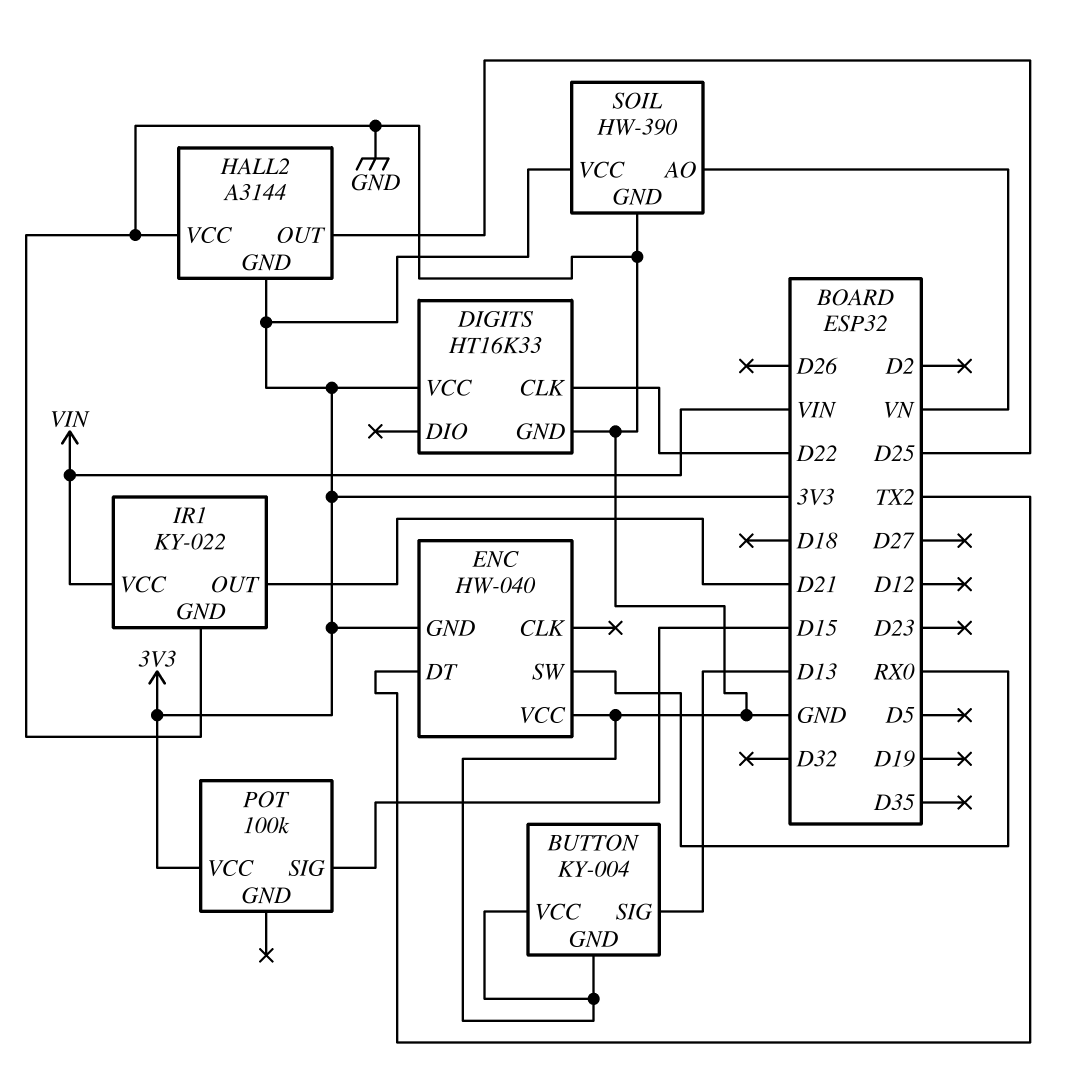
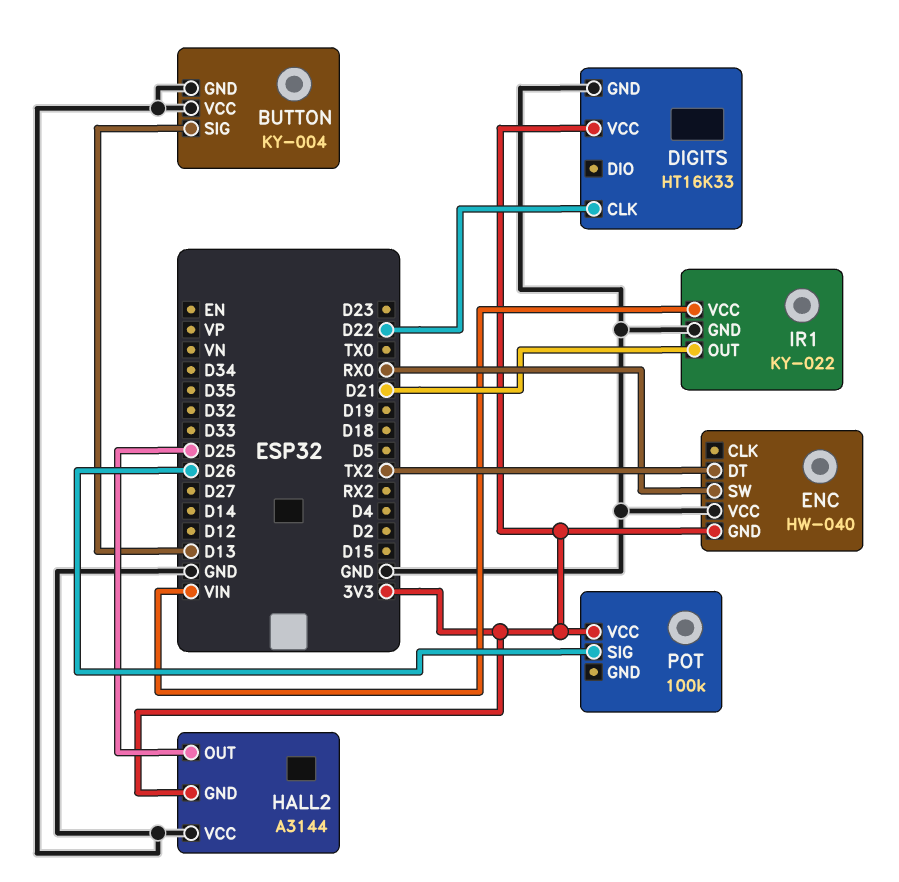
POT pin SIG: D15 -> D26
SOIL: HW-390 -> none
SOIL pin AO: VN -> none
SOIL pin GND: GND -> none
SOIL pin VCC: 3V3 -> none

